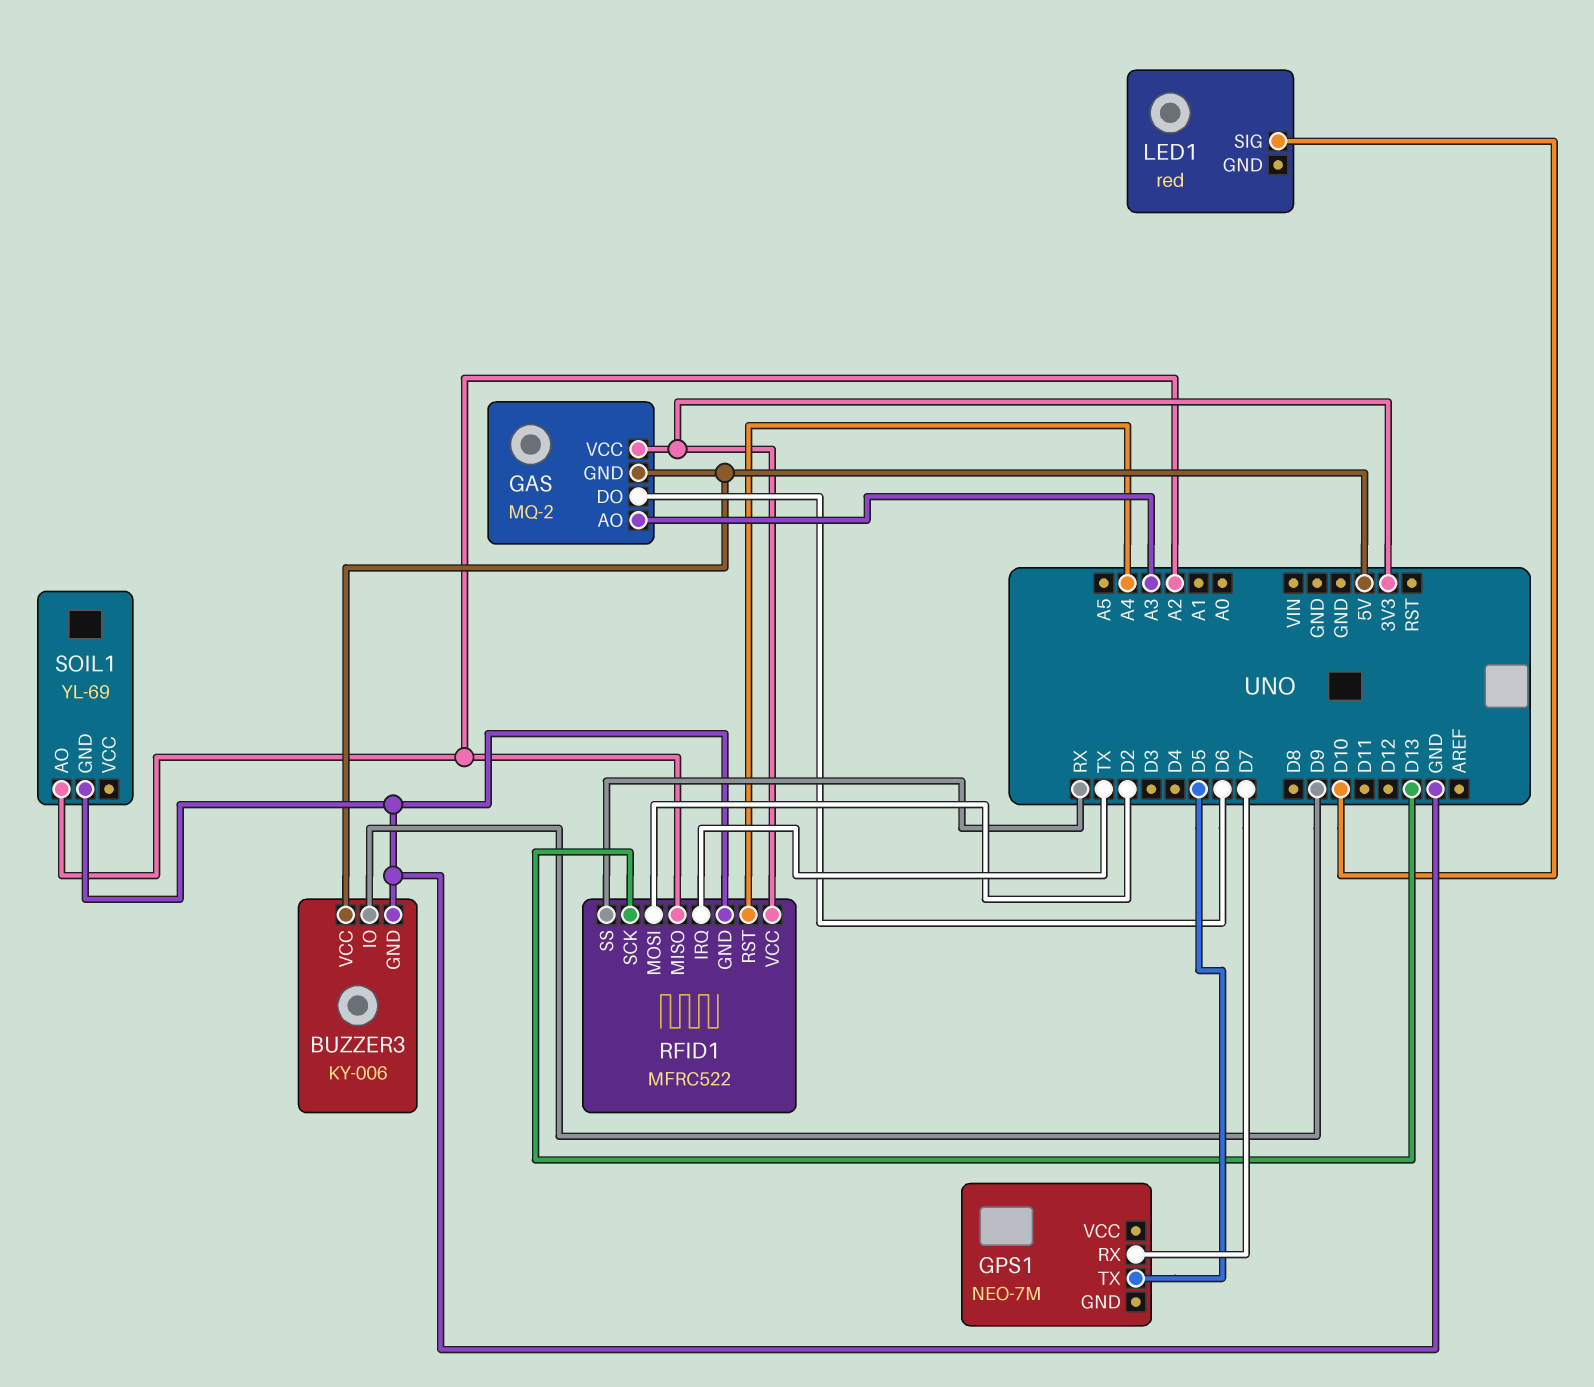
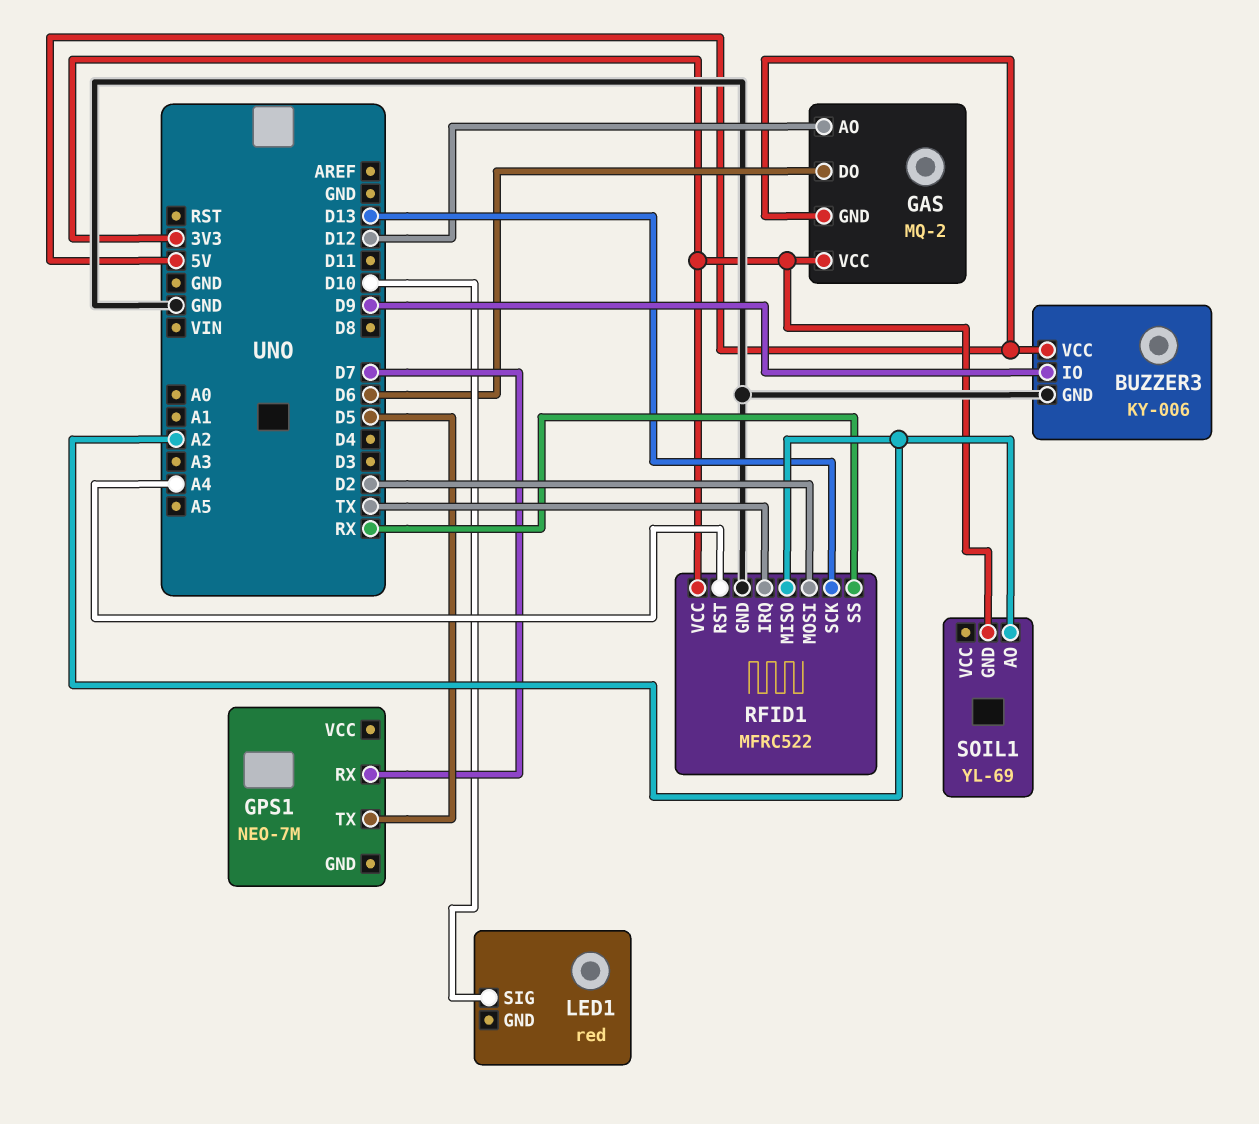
GAS pin AO: A3 -> D12
SOIL1 pin GND: GND -> 3V3

